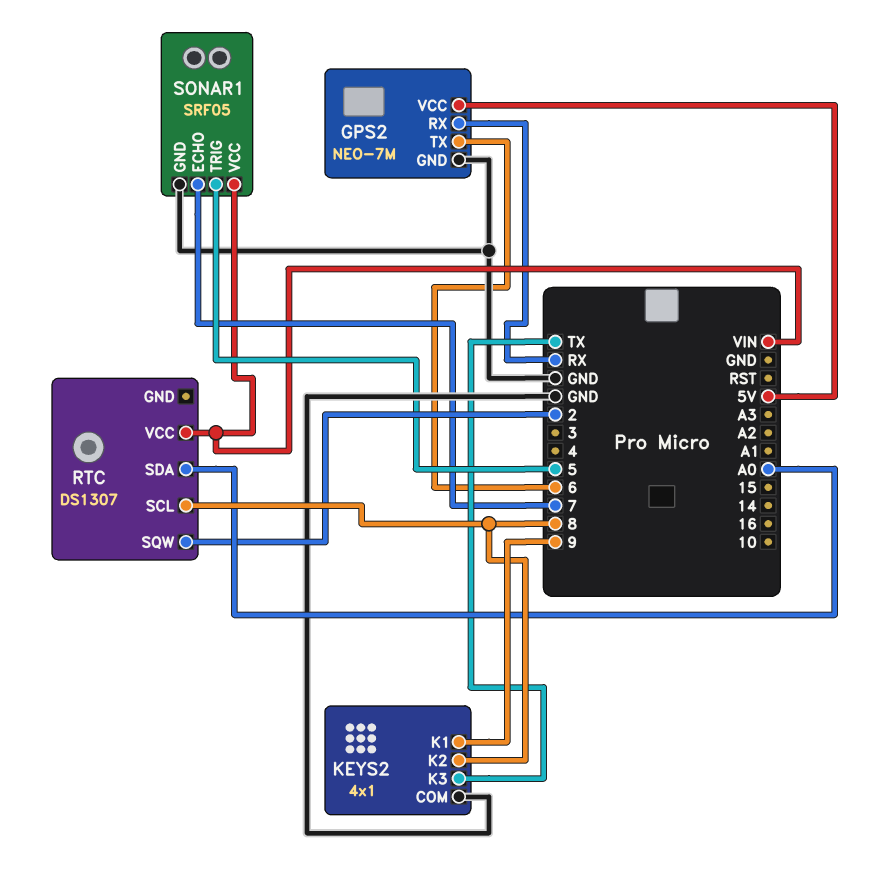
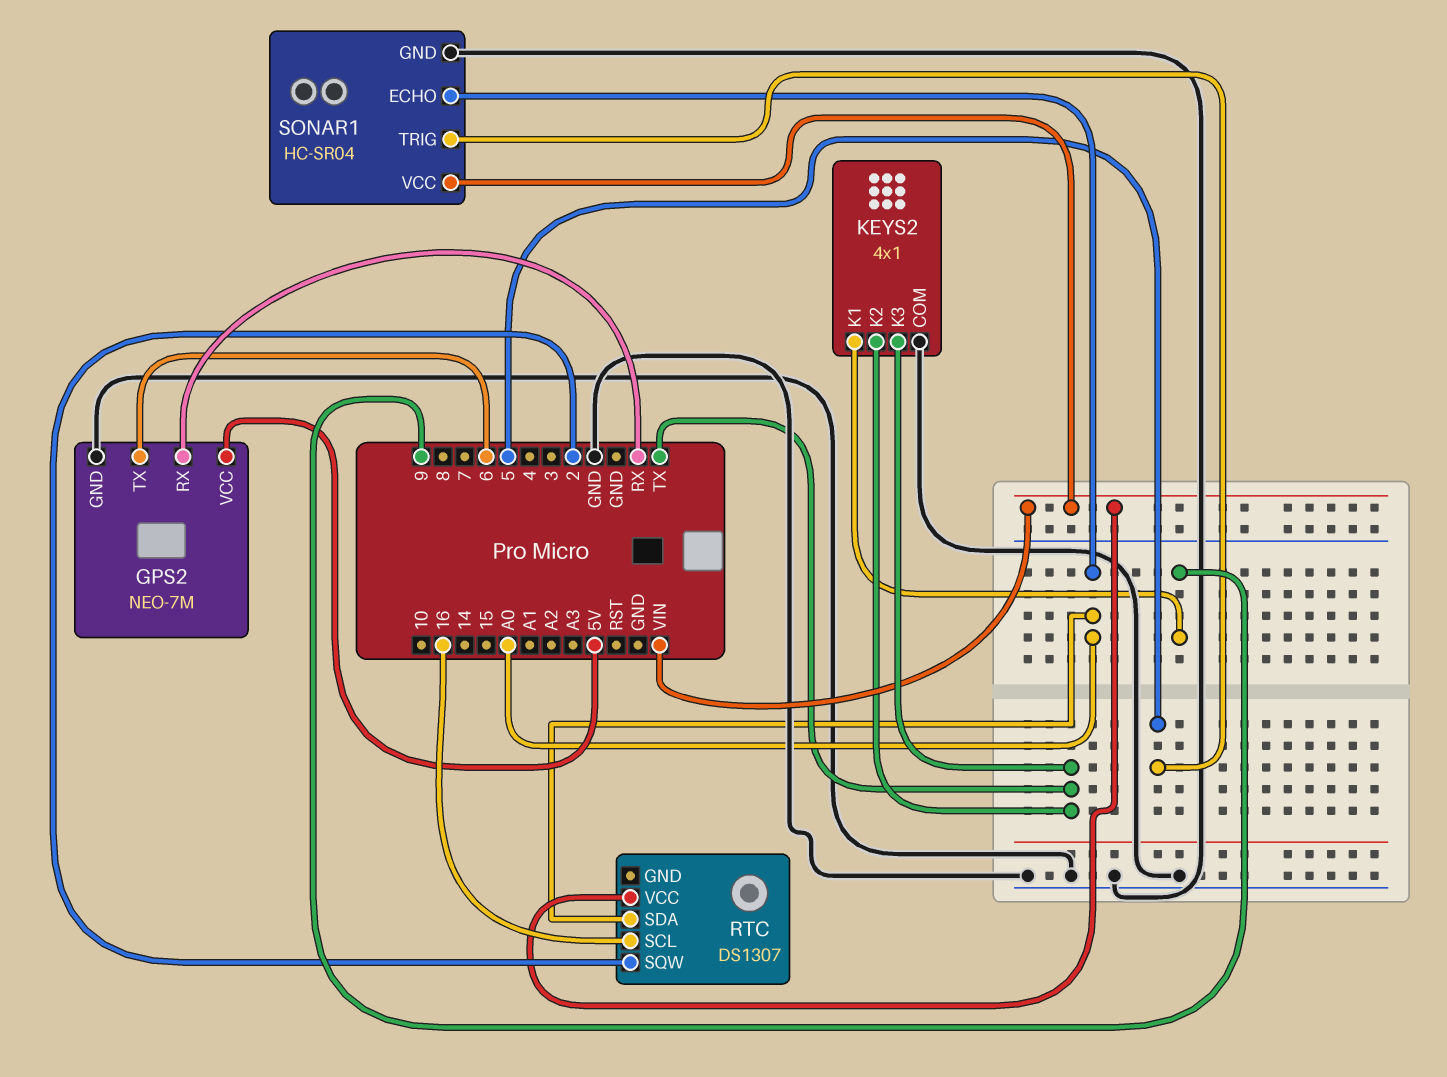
KEYS2 pin K2: 8 -> TX
RTC pin SCL: 8 -> 16
SONAR1: SRF05 -> HC-SR04
SONAR1 pin ECHO: 7 -> A0

